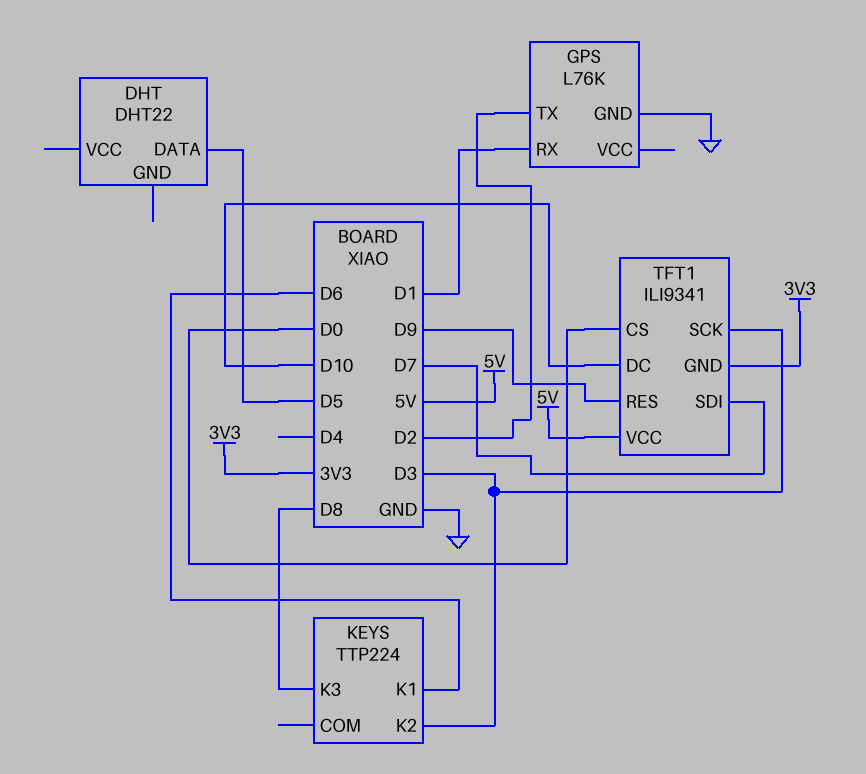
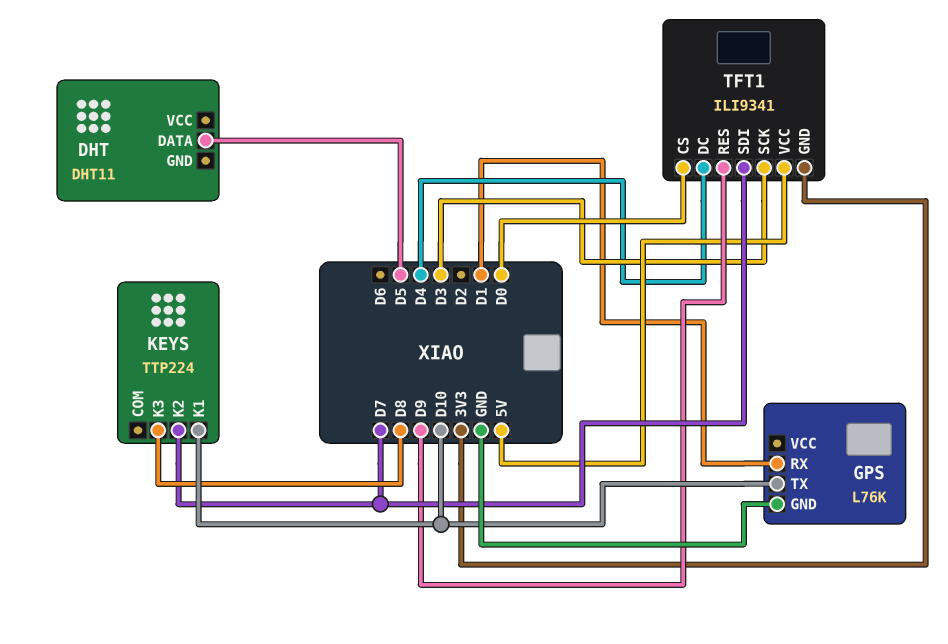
DHT: DHT22 -> DHT11
GPS pin TX: D2 -> D10
KEYS pin K1: D6 -> D10
KEYS pin K2: D3 -> D7
TFT1 pin DC: D10 -> D4

